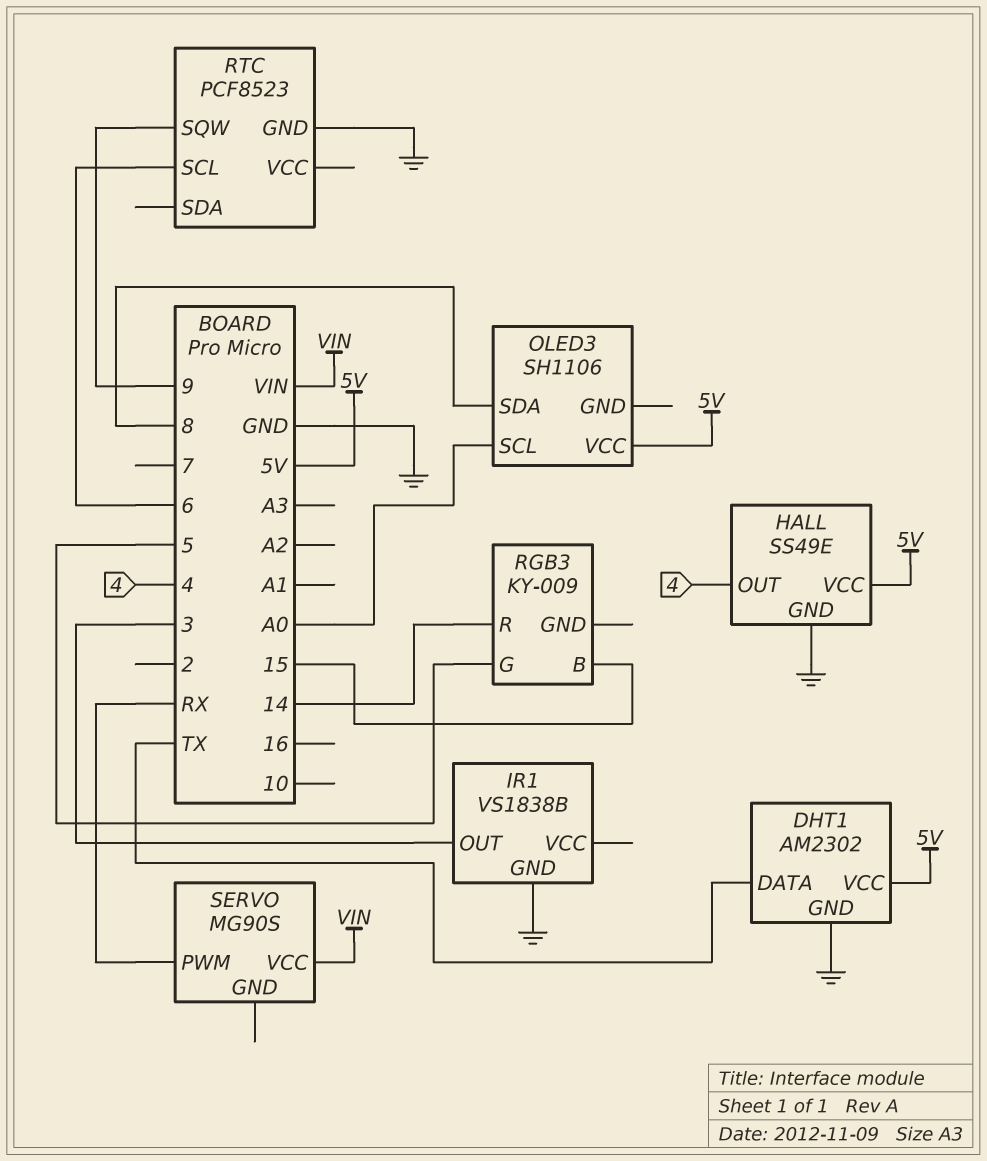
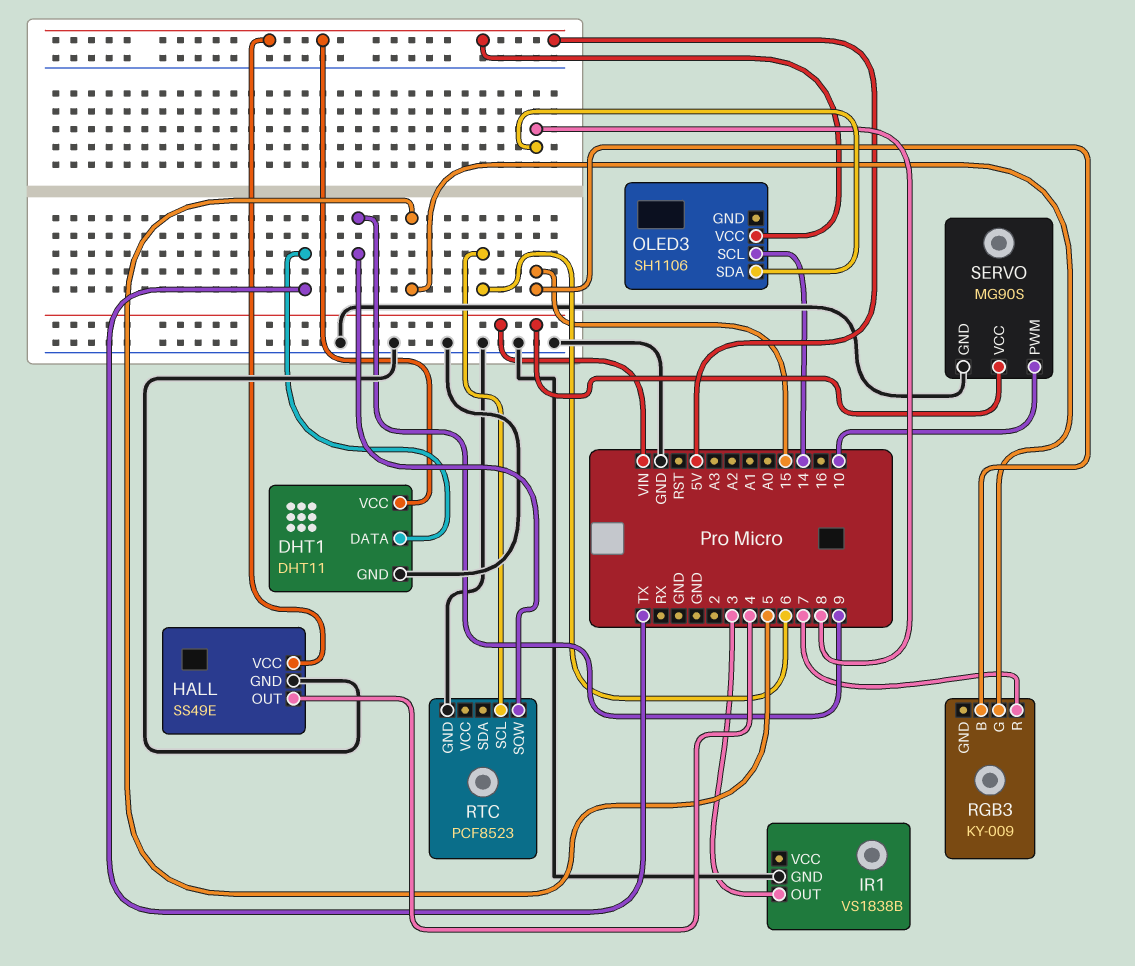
DHT1: AM2302 -> DHT11
OLED3 pin SCL: A0 -> 14
RGB3 pin R: 14 -> 7
SERVO pin GND: none -> GND
SERVO pin PWM: RX -> 10

